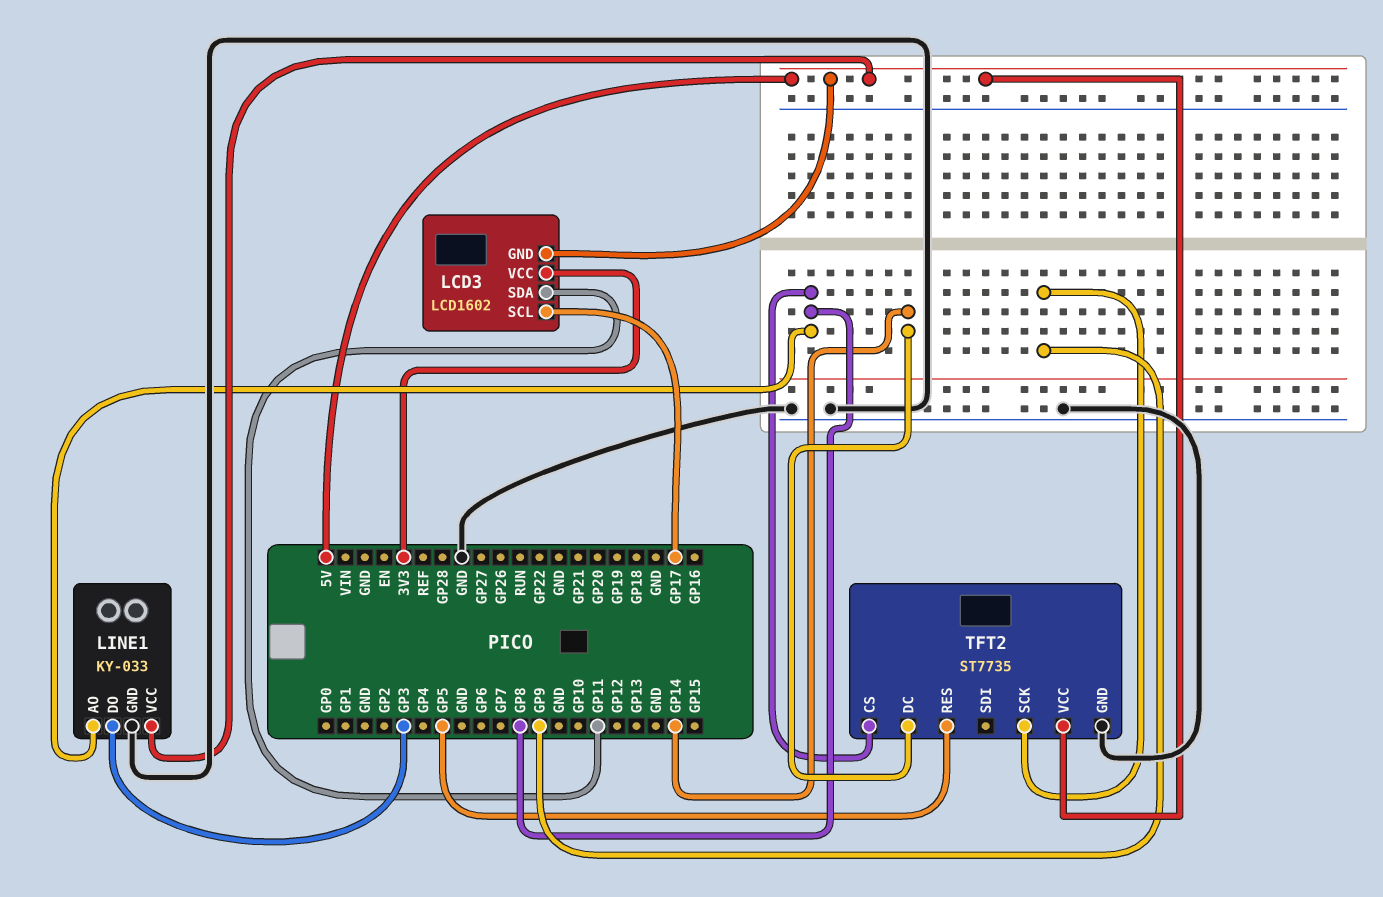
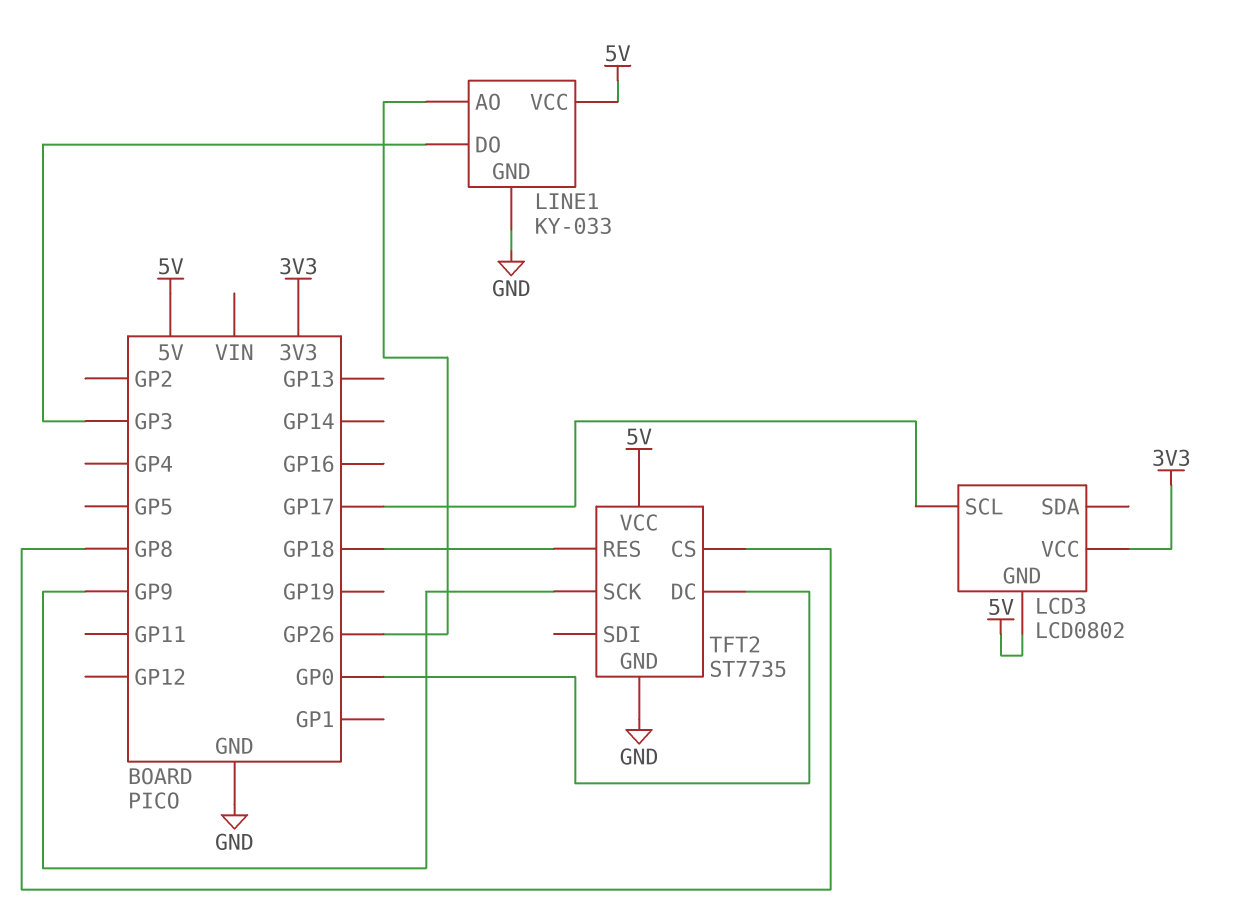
LCD3: LCD1602 -> LCD0802
LCD3 pin SDA: GP11 -> none
LINE1 pin AO: GP8 -> GP26
TFT2 pin DC: GP14 -> GP0
TFT2 pin RES: GP5 -> GP18

